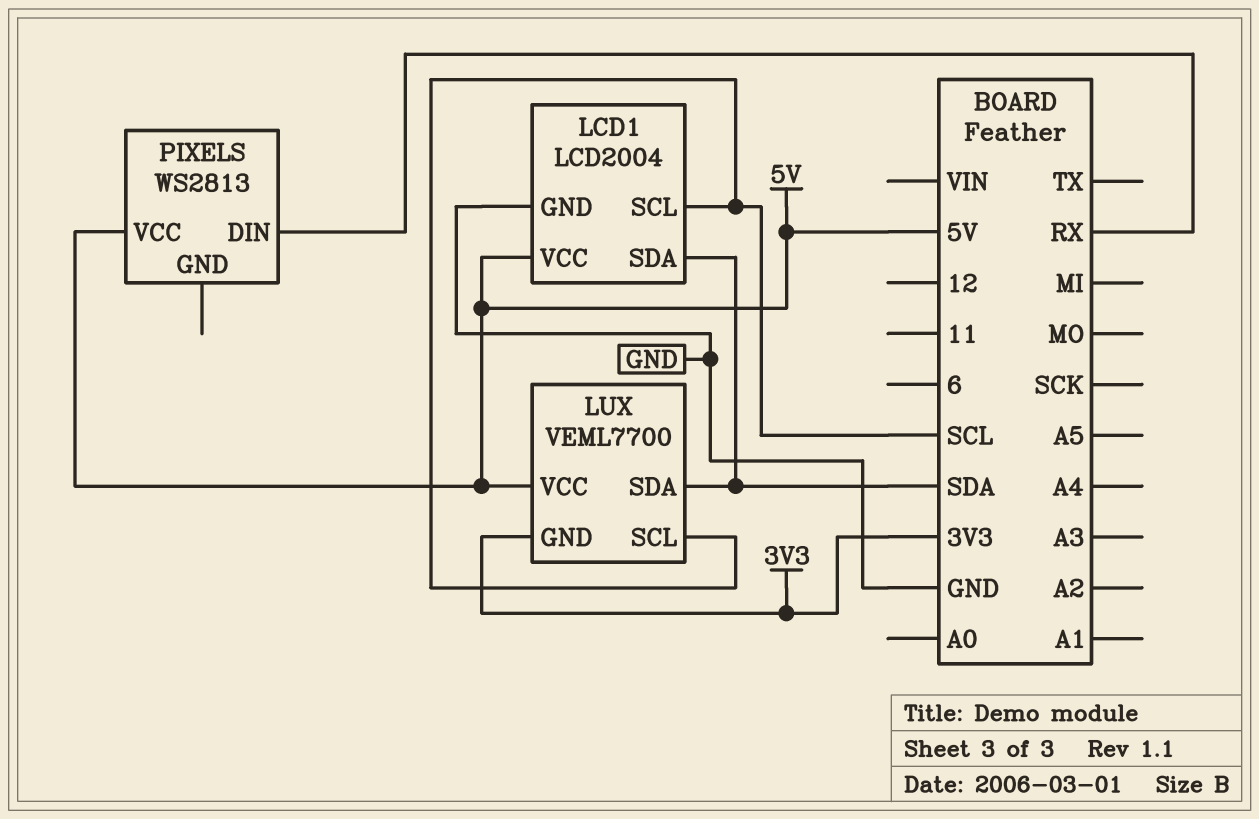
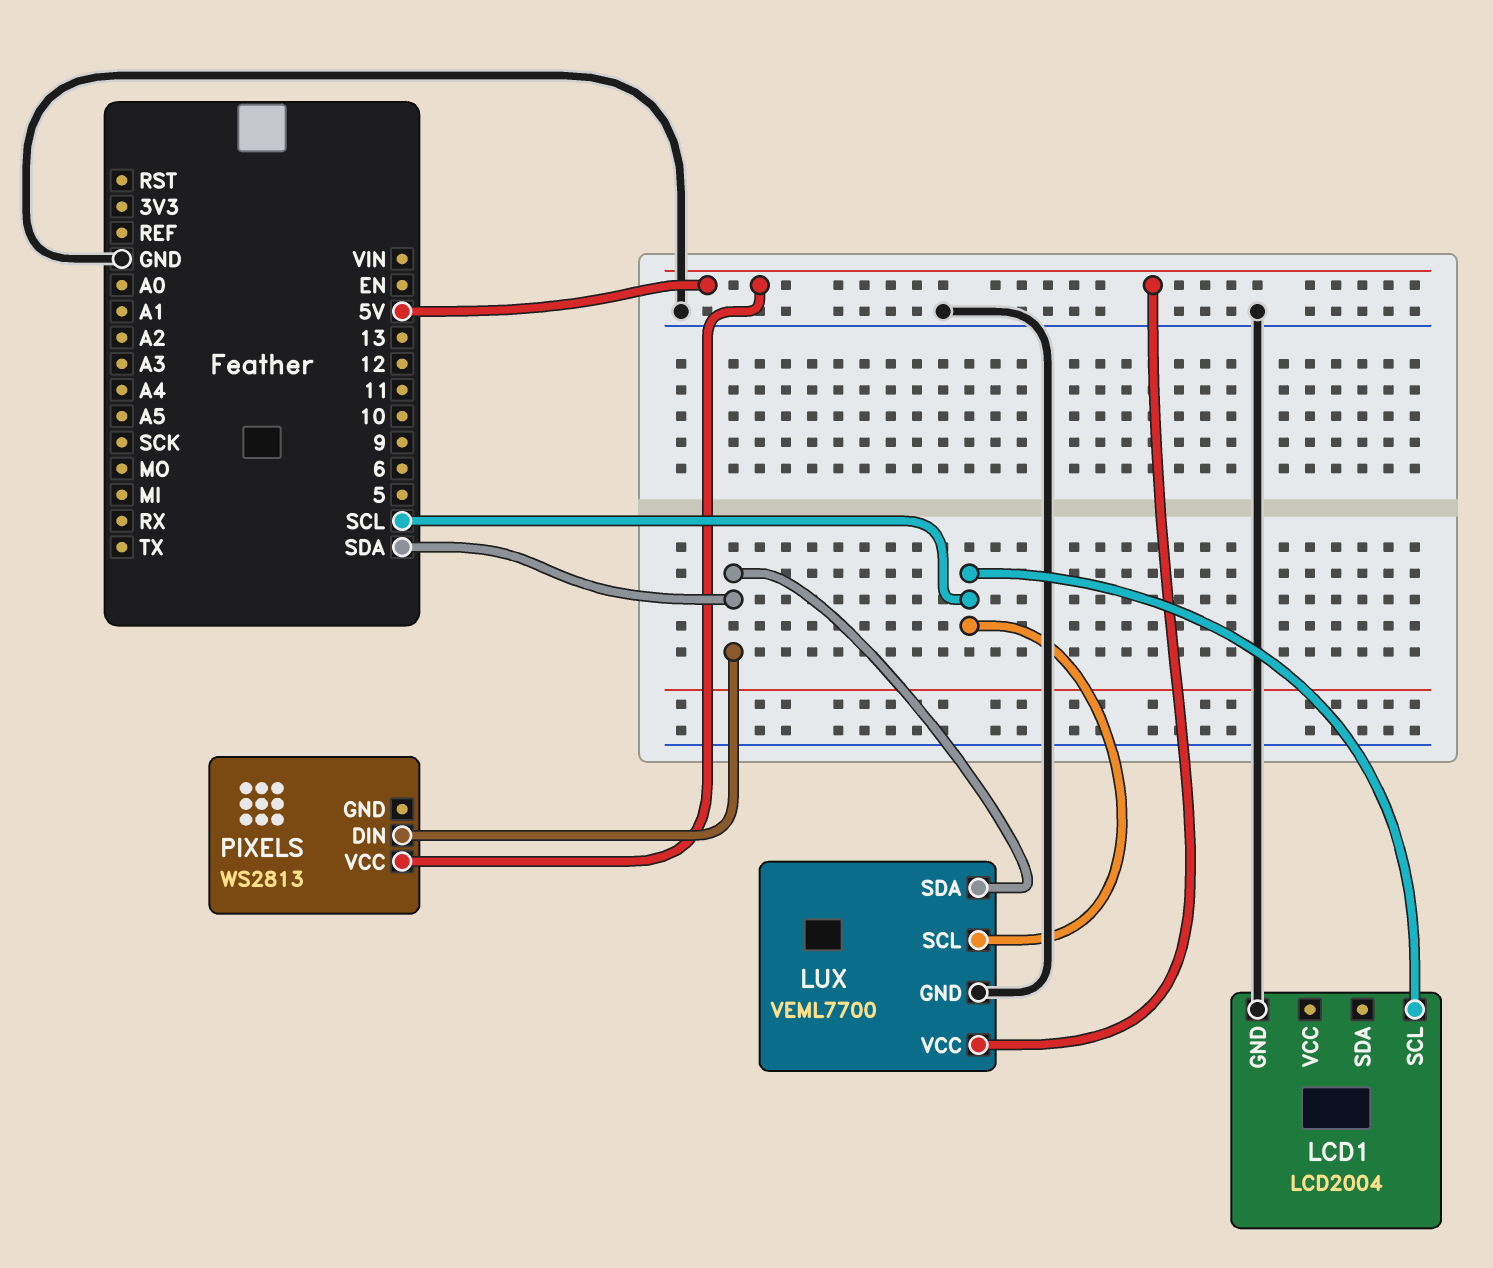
LCD1 pin SDA: SDA -> none
LCD1 pin VCC: 5V -> none
LUX pin GND: 3V3 -> GND
PIXELS pin DIN: RX -> SDA

